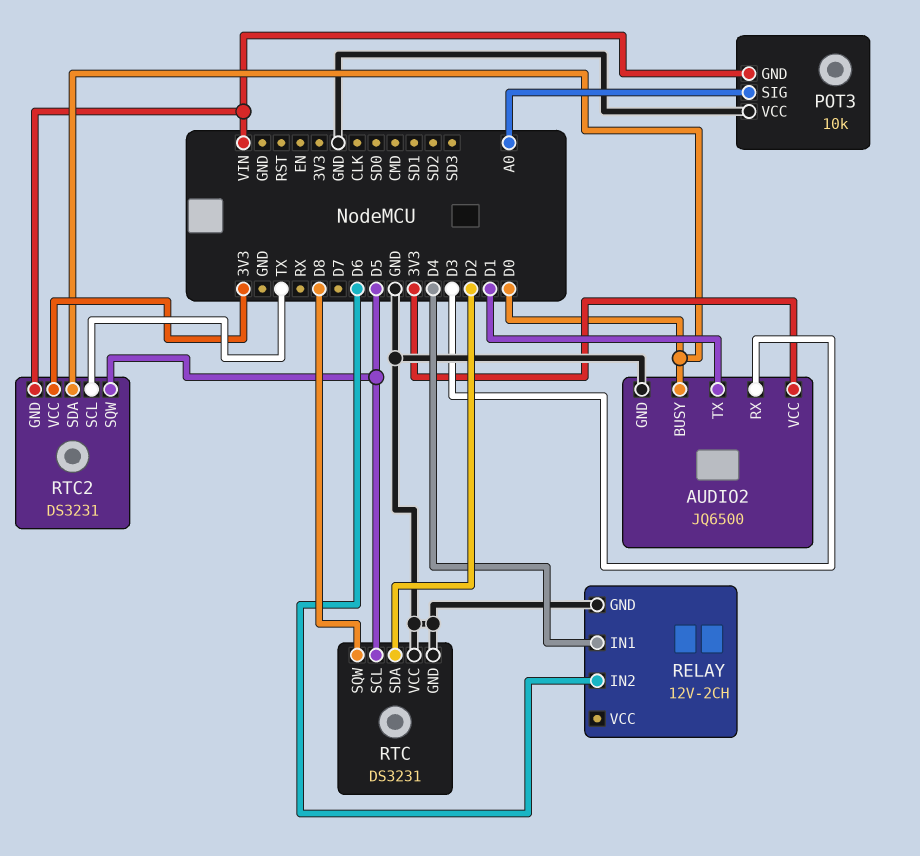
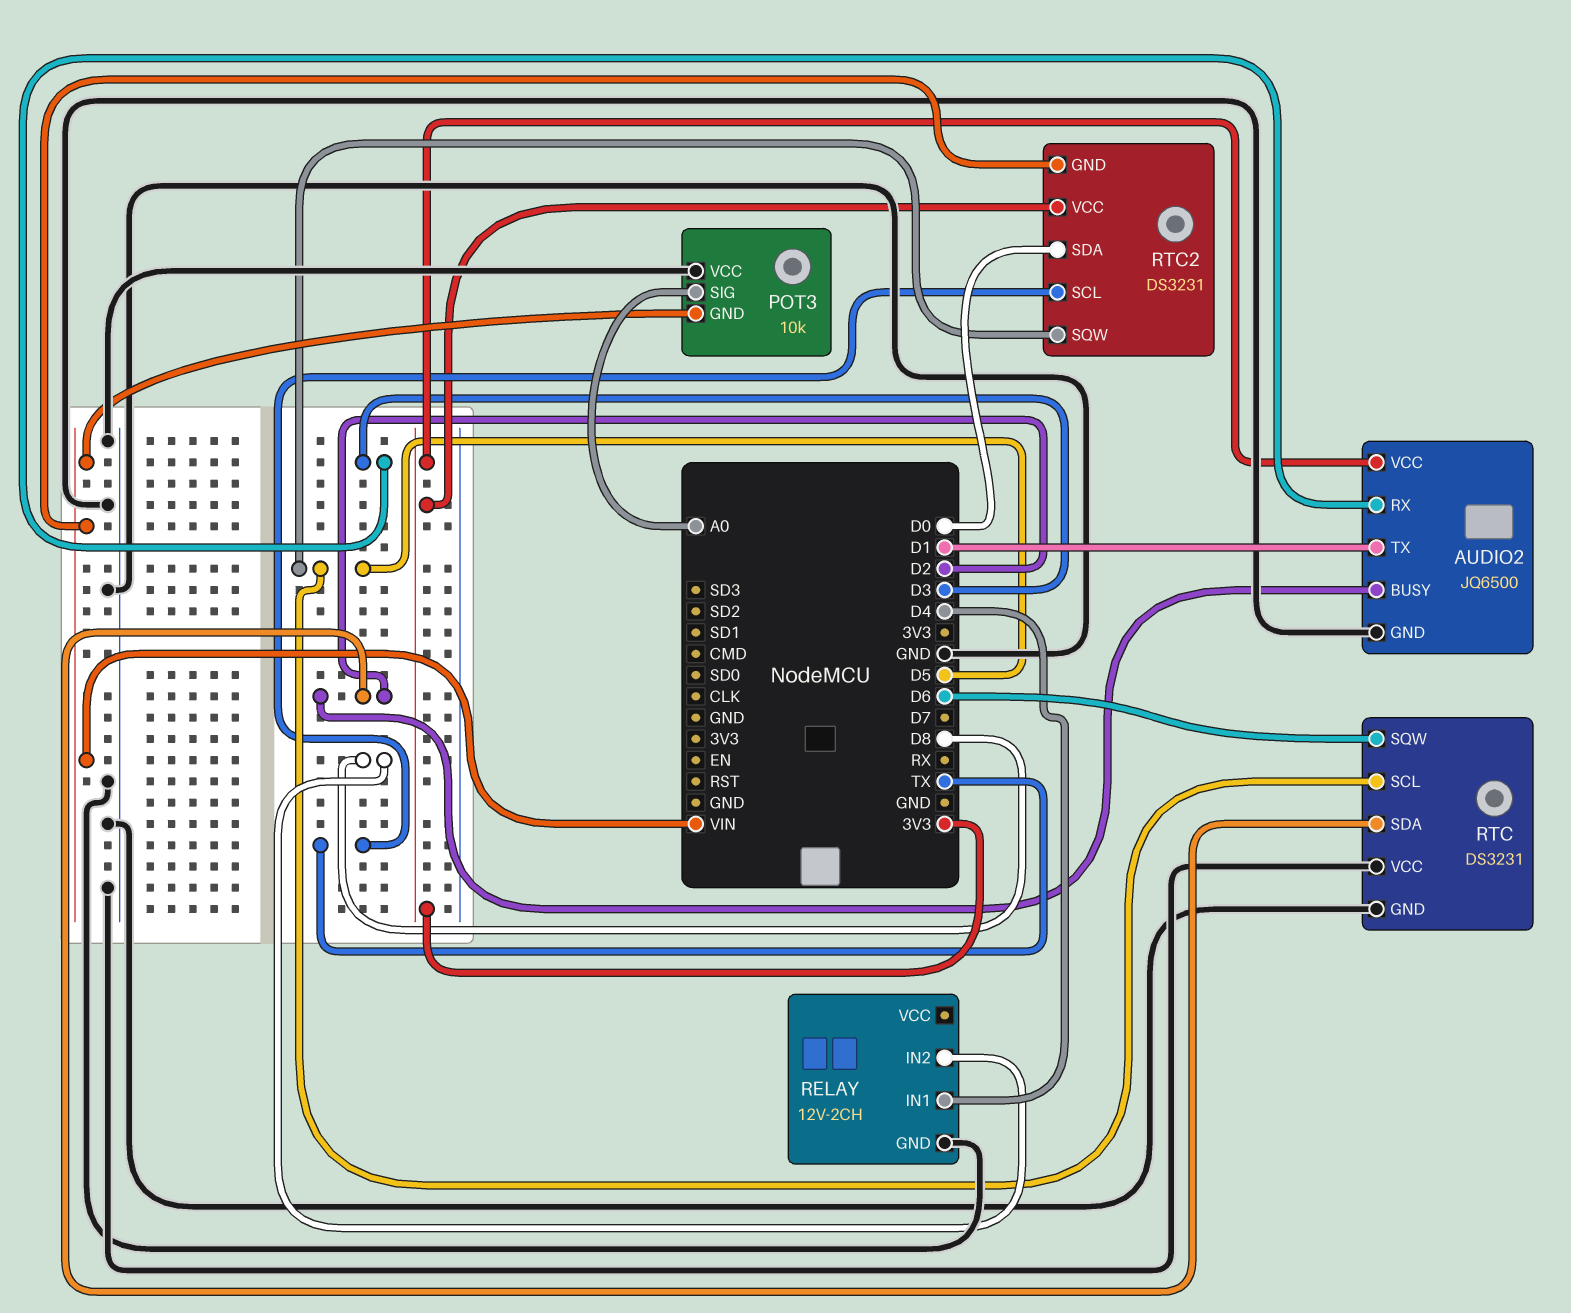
AUDIO2 pin BUSY: D0 -> D2
RELAY pin IN2: D6 -> D8
RTC pin SQW: D8 -> D6

